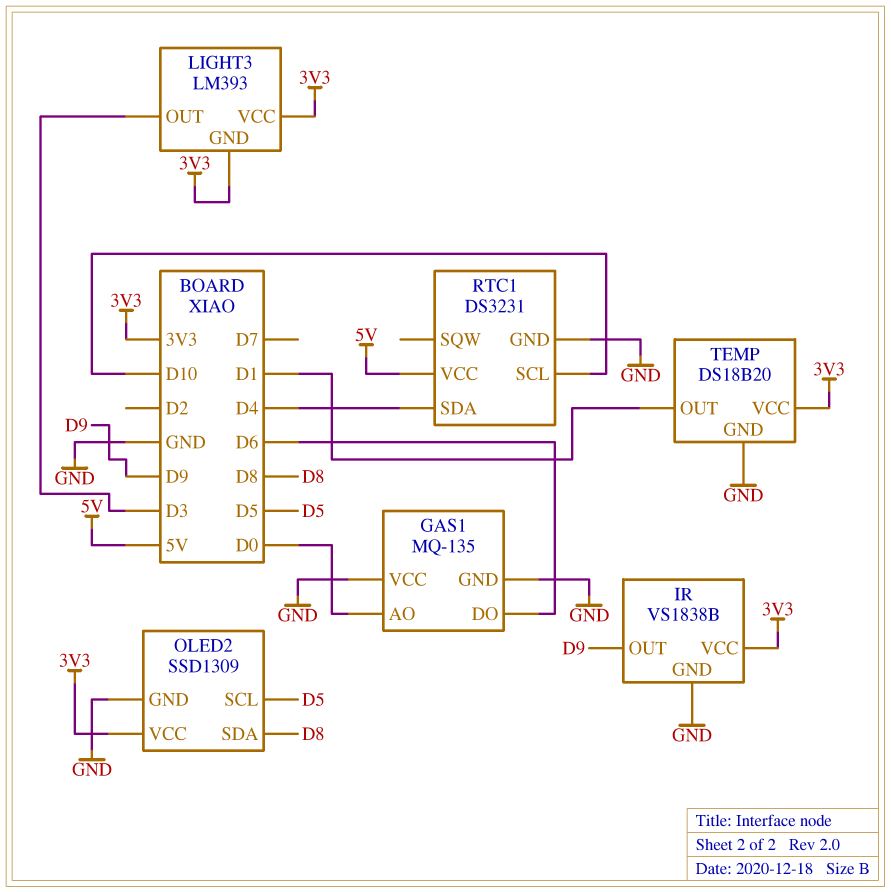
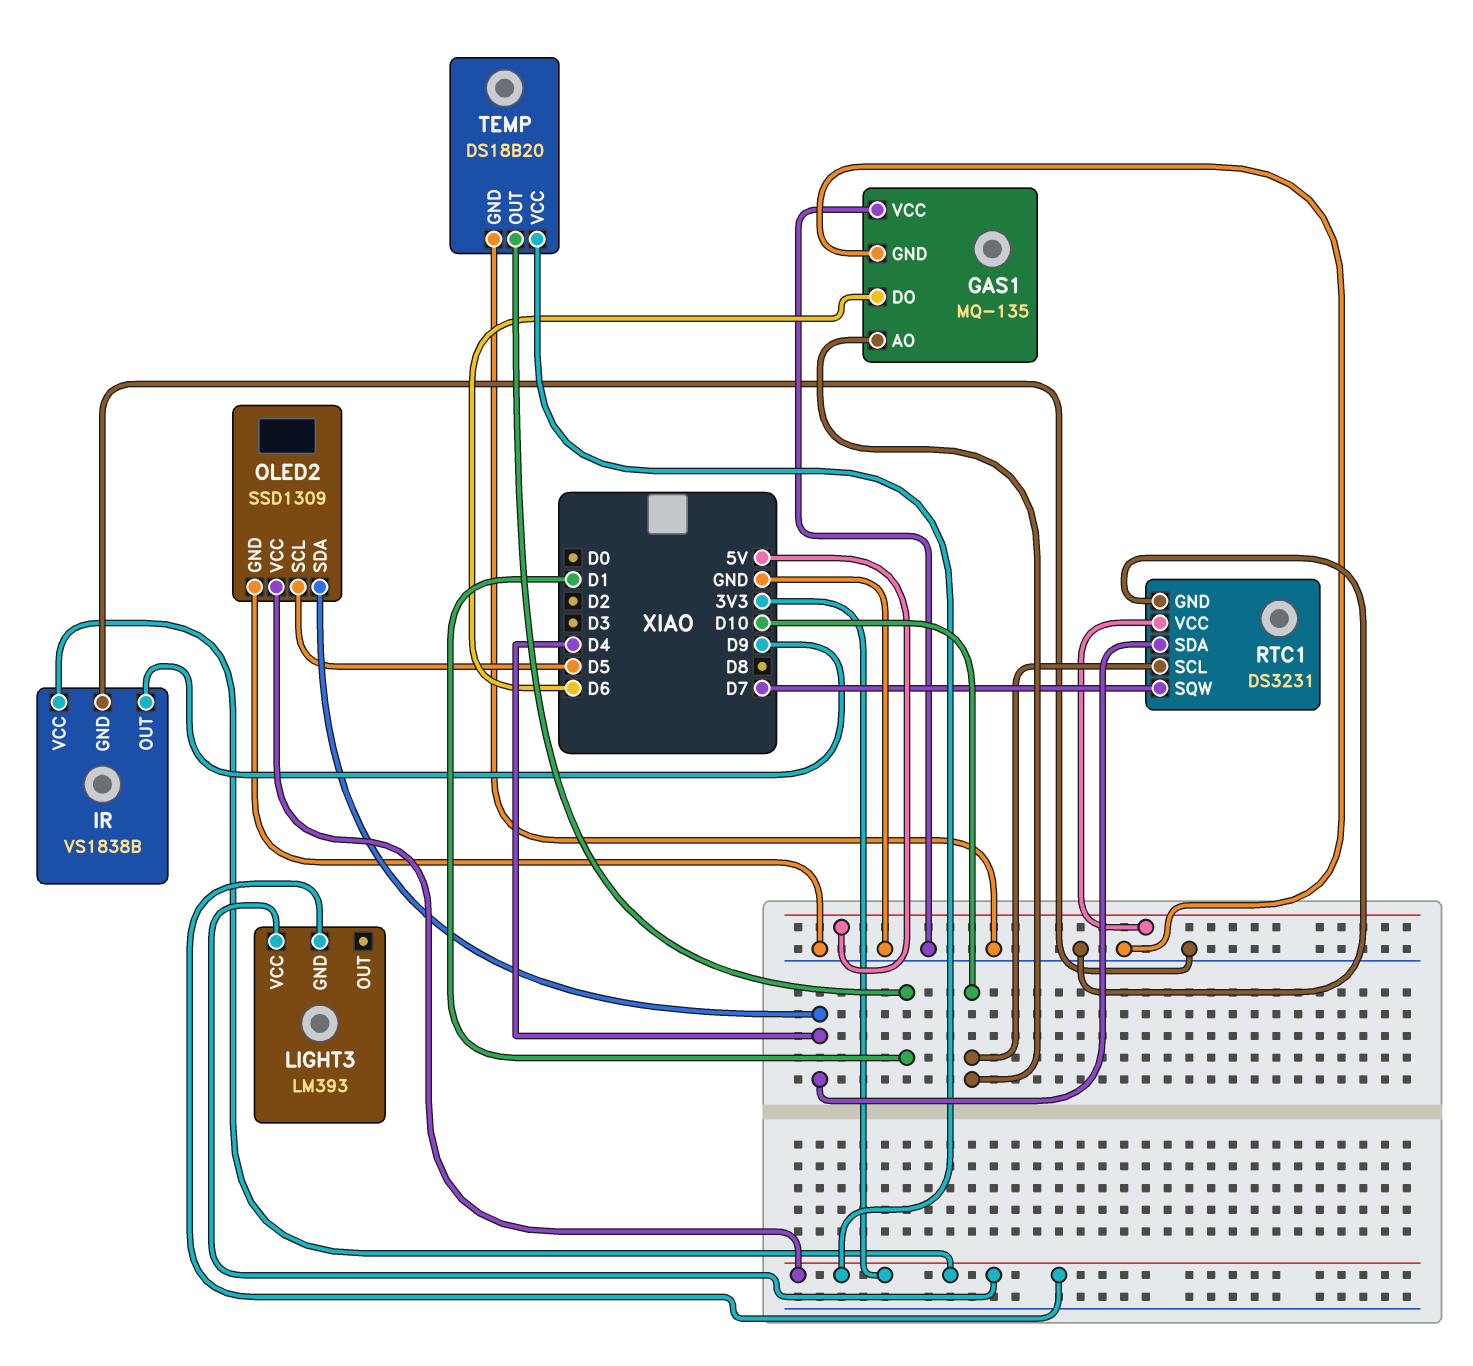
GAS1 pin AO: D0 -> D10
LIGHT3 pin OUT: D3 -> none
OLED2 pin SDA: D8 -> D4
RTC1 pin SQW: none -> D7

